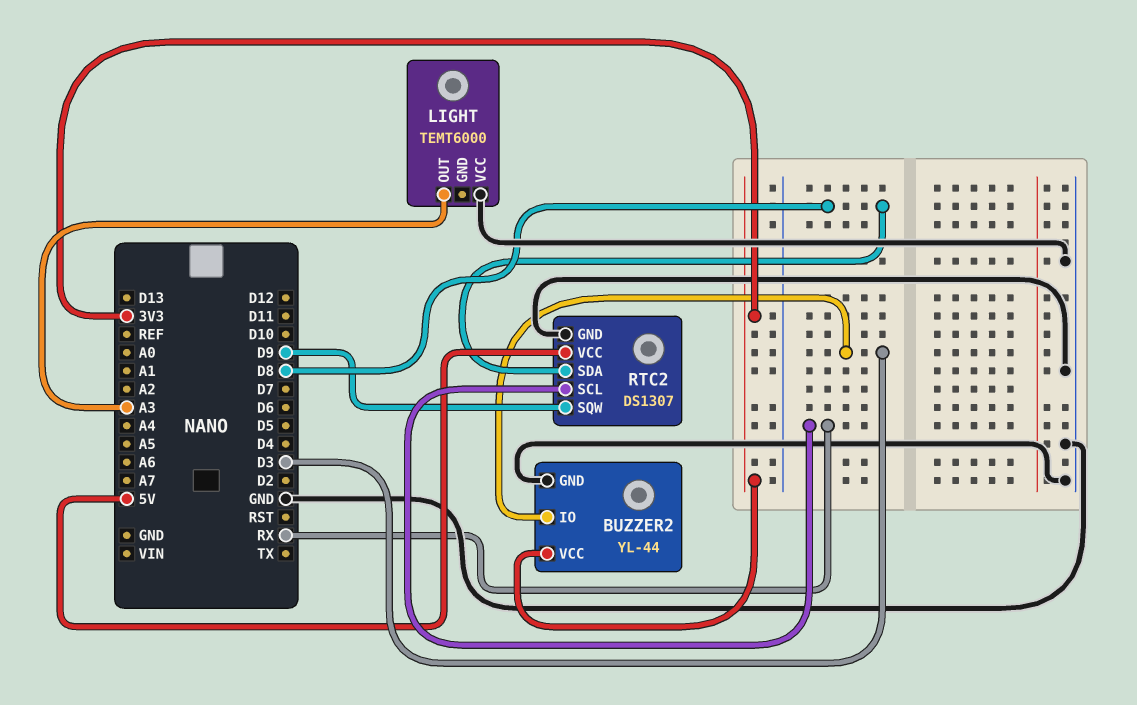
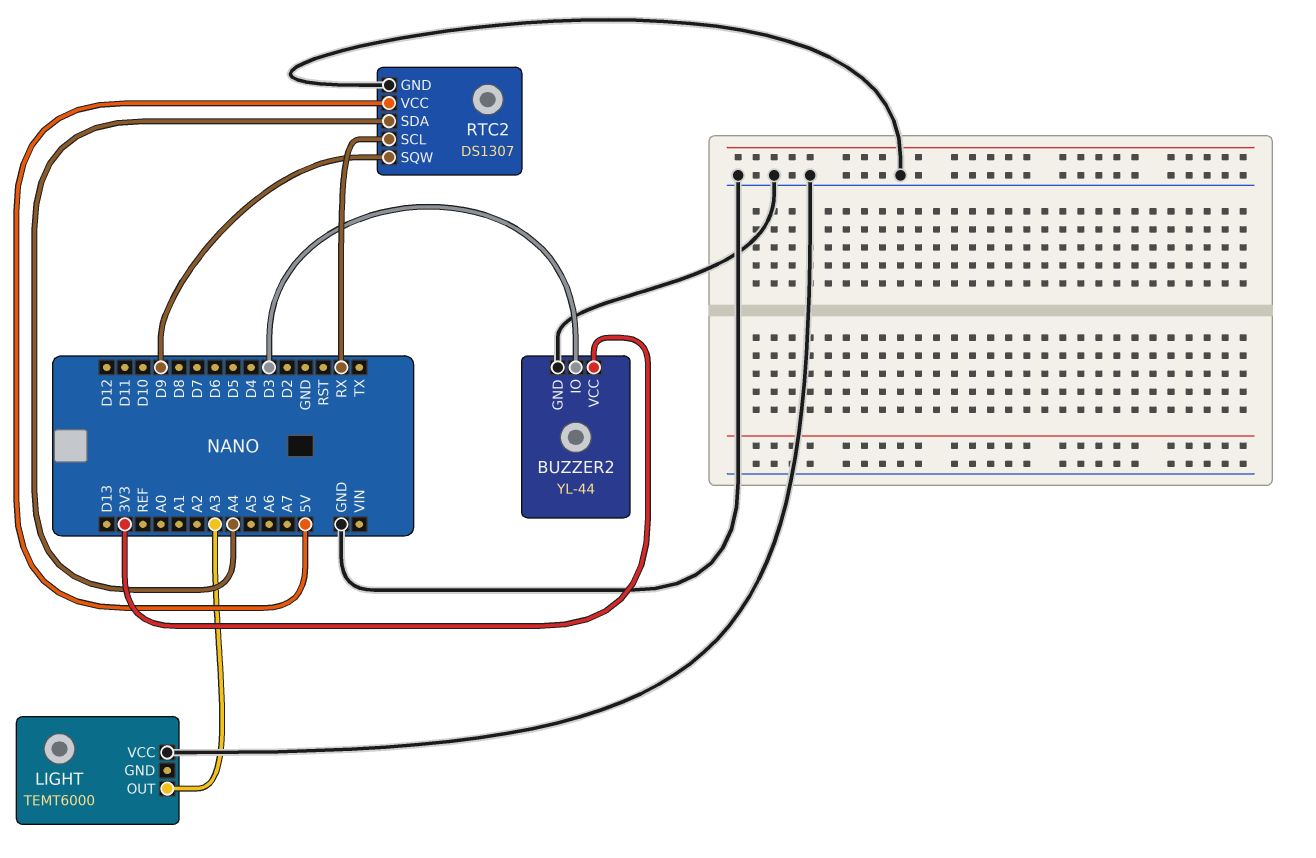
RTC2 pin SDA: D8 -> A4

